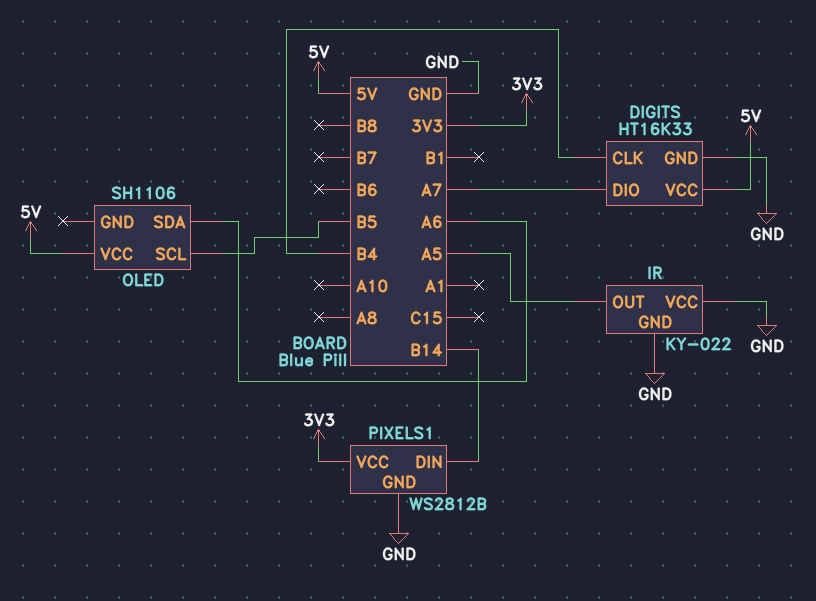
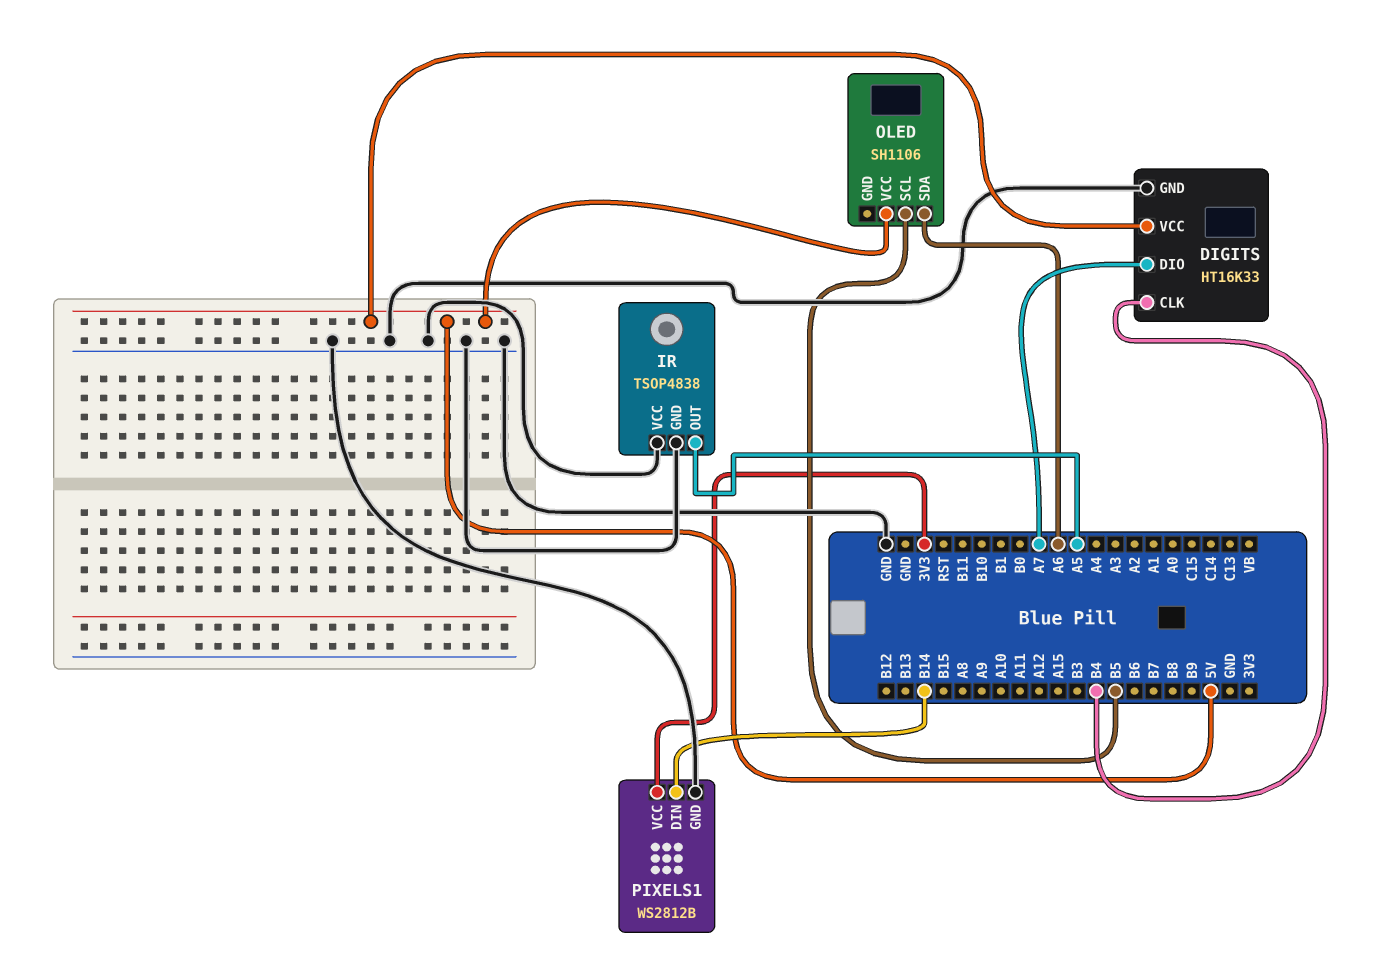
IR: KY-022 -> TSOP4838

